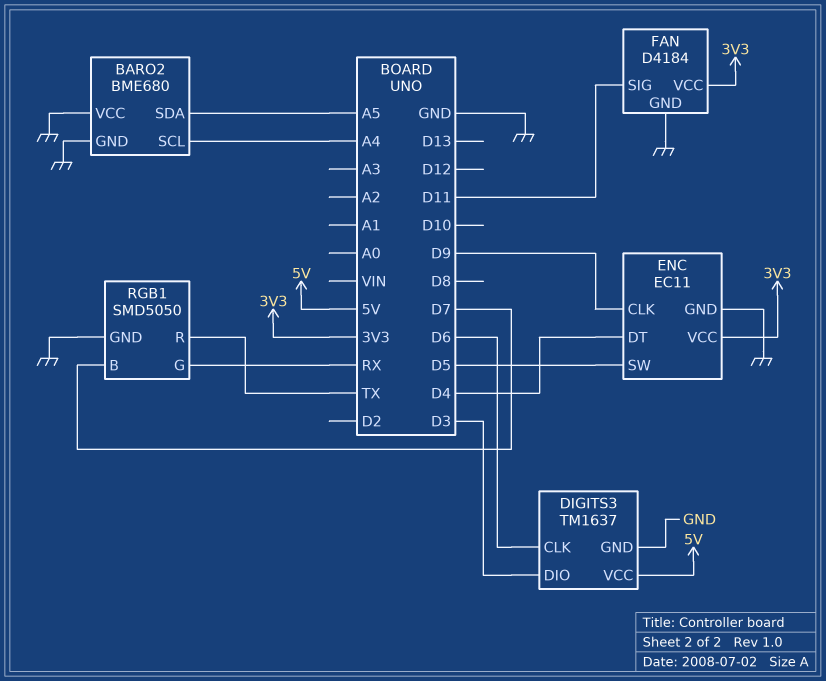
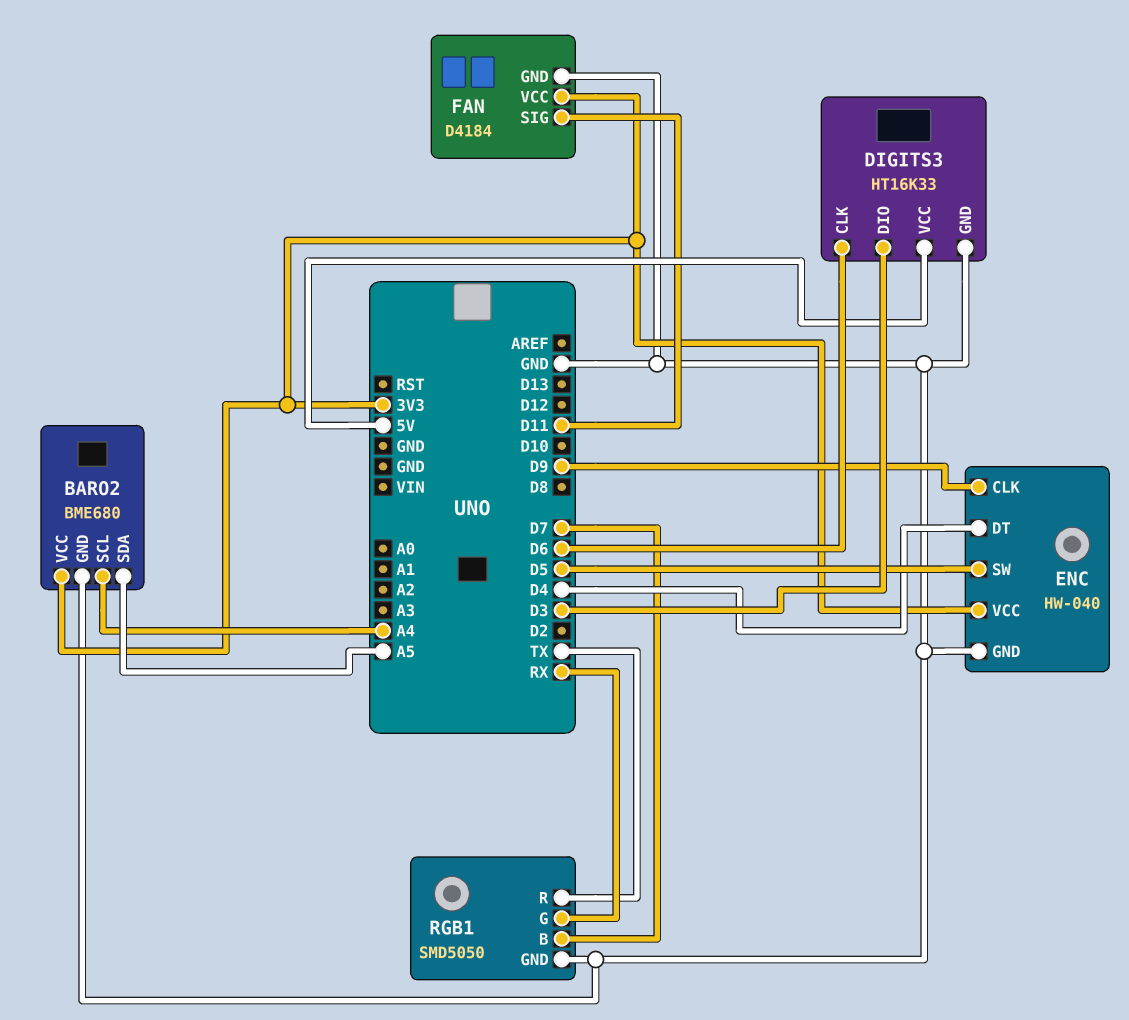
BARO2 pin VCC: GND -> 3V3
DIGITS3: TM1637 -> HT16K33
ENC: EC11 -> HW-040

